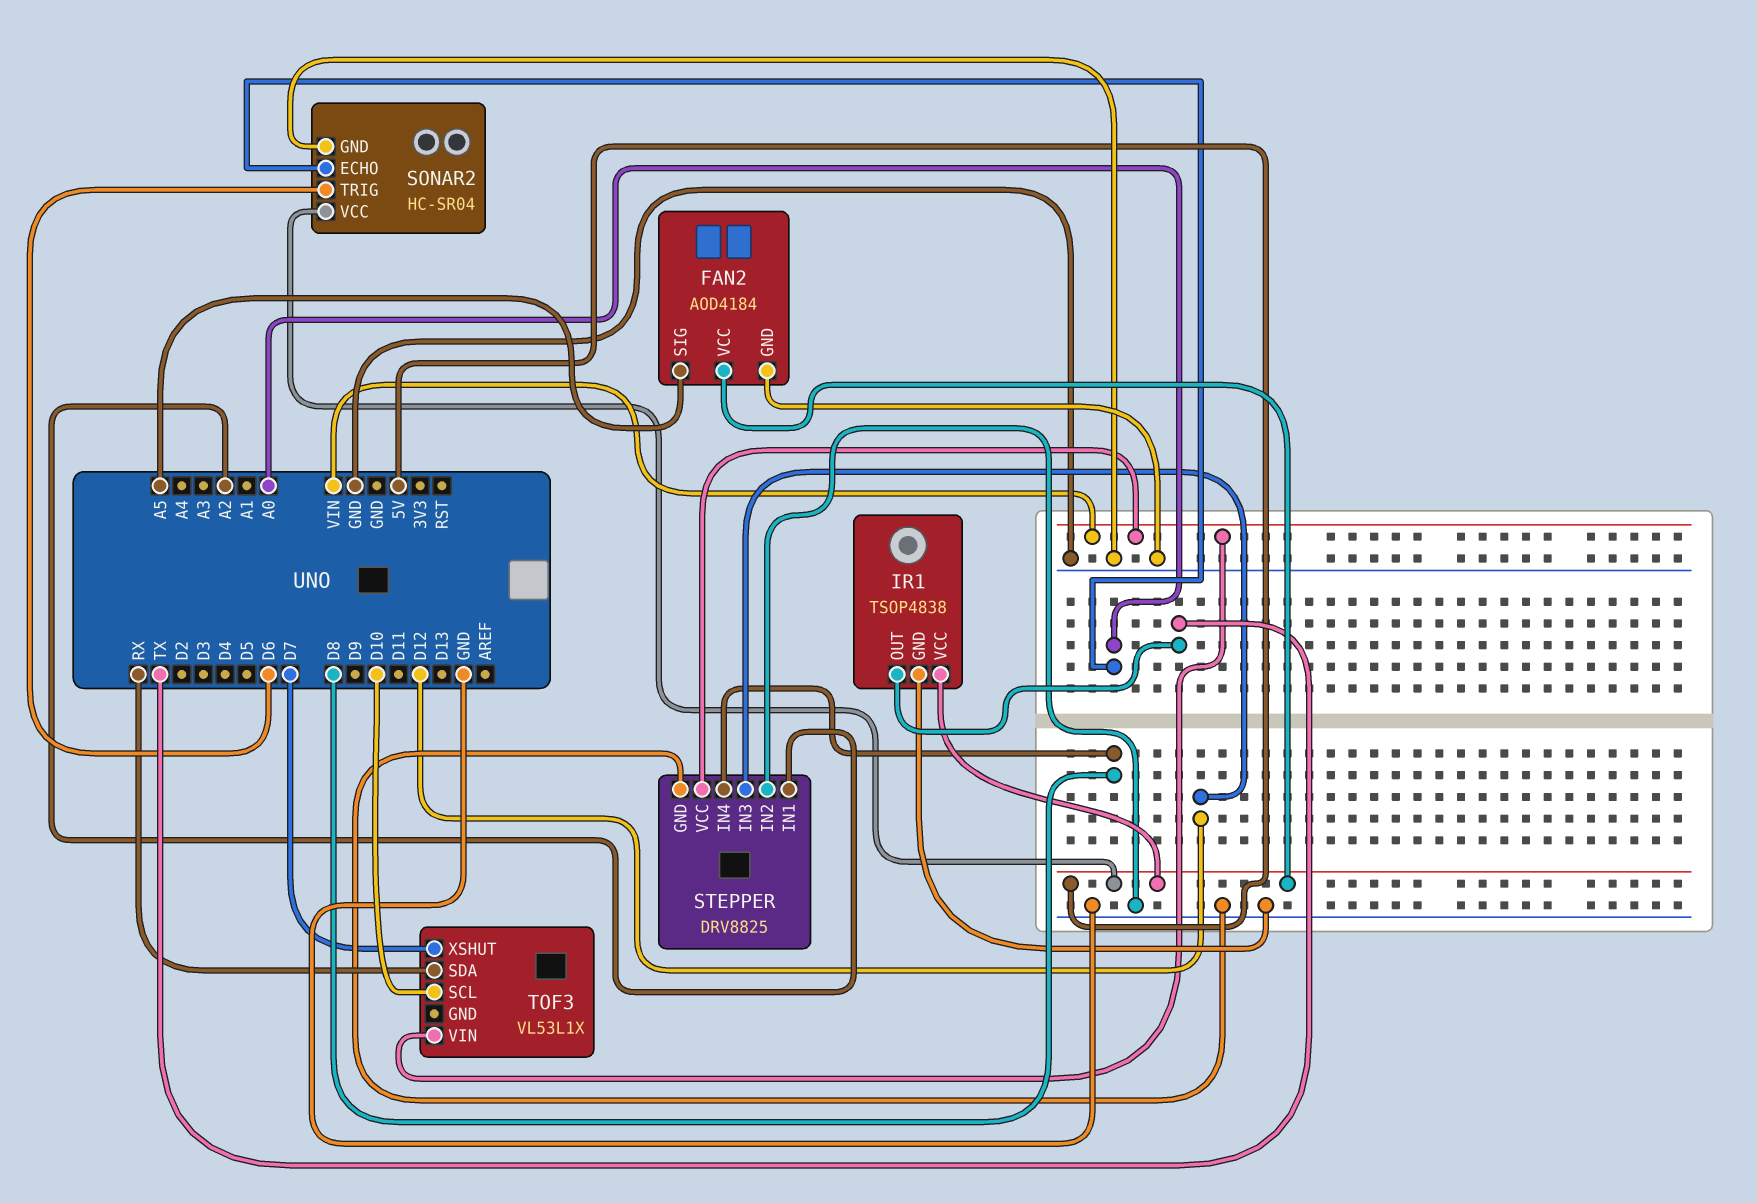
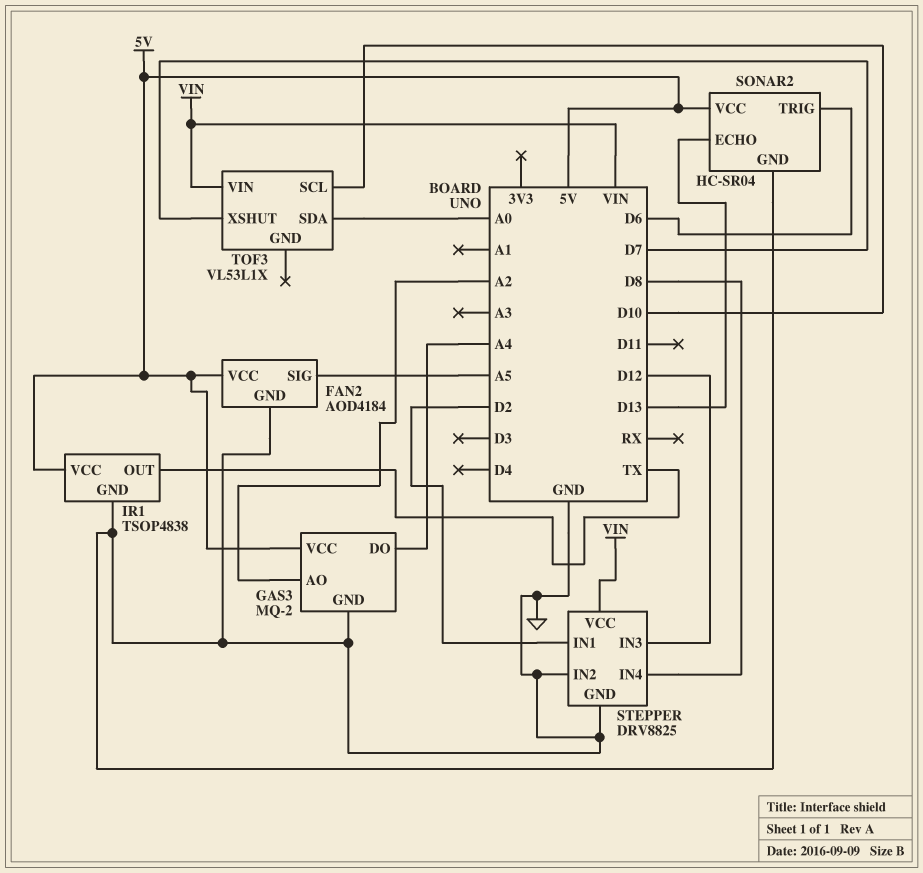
GAS3: none -> MQ-2
GAS3 pin AO: none -> A2
GAS3 pin DO: none -> A4
GAS3 pin GND: none -> GND
GAS3 pin VCC: none -> 5V
SONAR2 pin ECHO: A0 -> D13
STEPPER pin IN1: A2 -> D2
TOF3 pin SDA: RX -> A0

